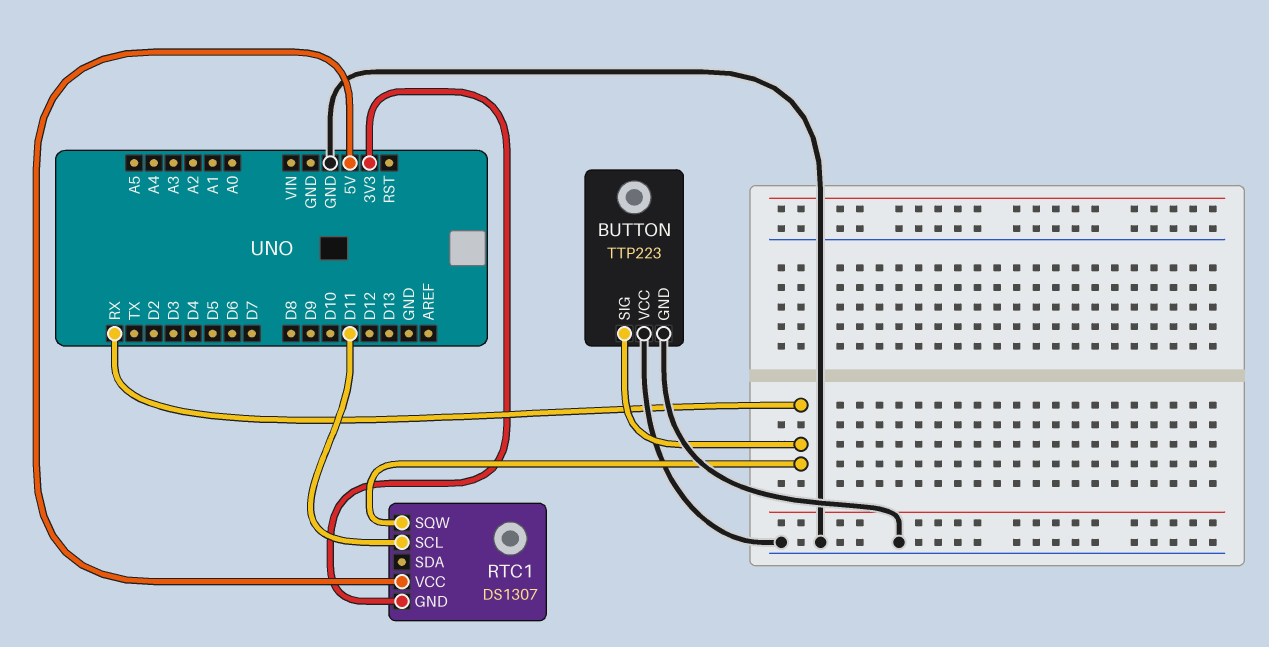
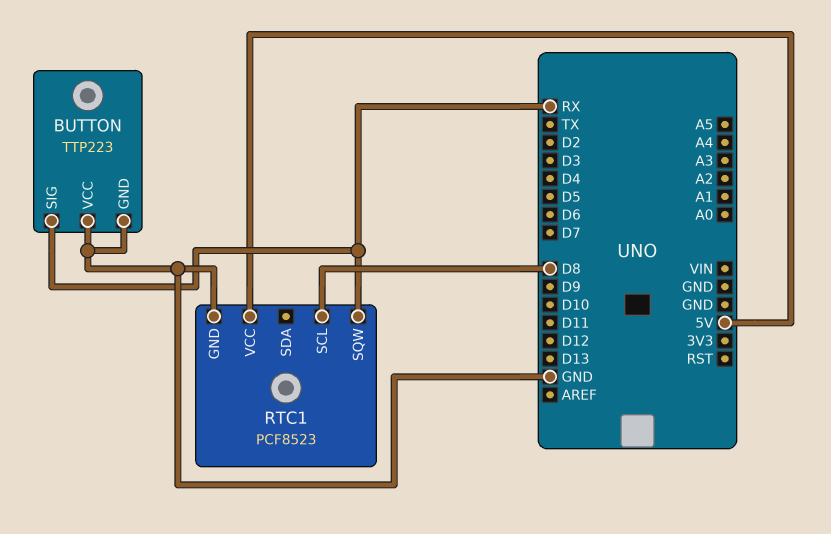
RTC1: DS1307 -> PCF8523
RTC1 pin GND: 3V3 -> GND
RTC1 pin SCL: D11 -> D8

